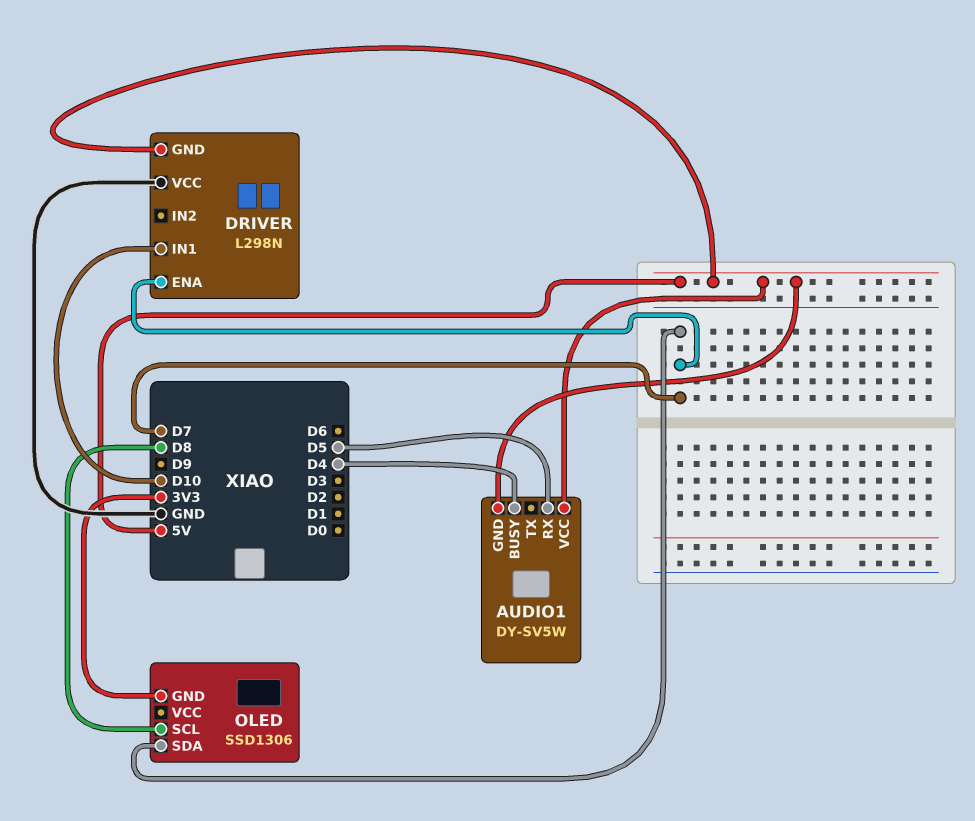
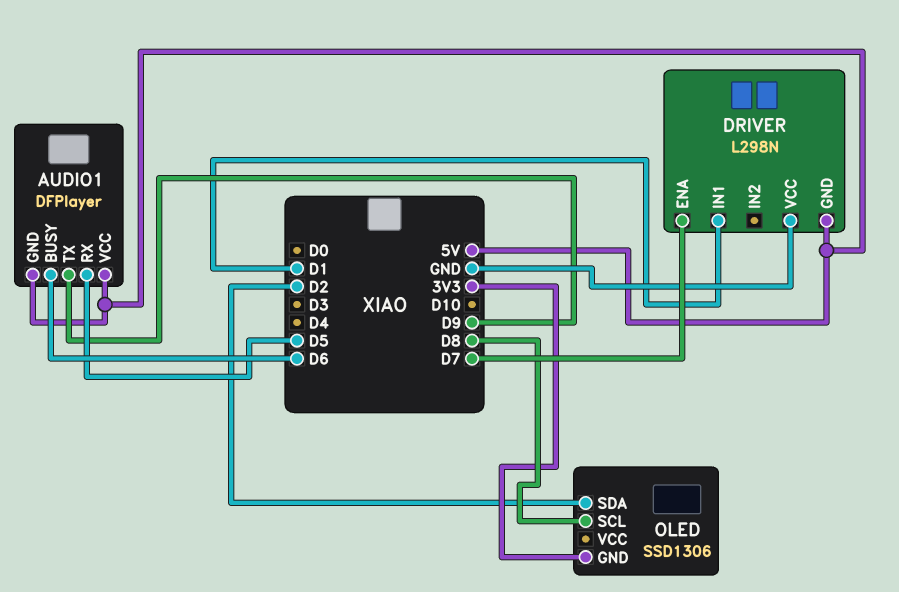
AUDIO1: DY-SV5W -> DFPlayer
AUDIO1 pin BUSY: D4 -> D6
AUDIO1 pin TX: none -> D9
DRIVER pin IN1: D10 -> D1
OLED pin SDA: D7 -> D2

